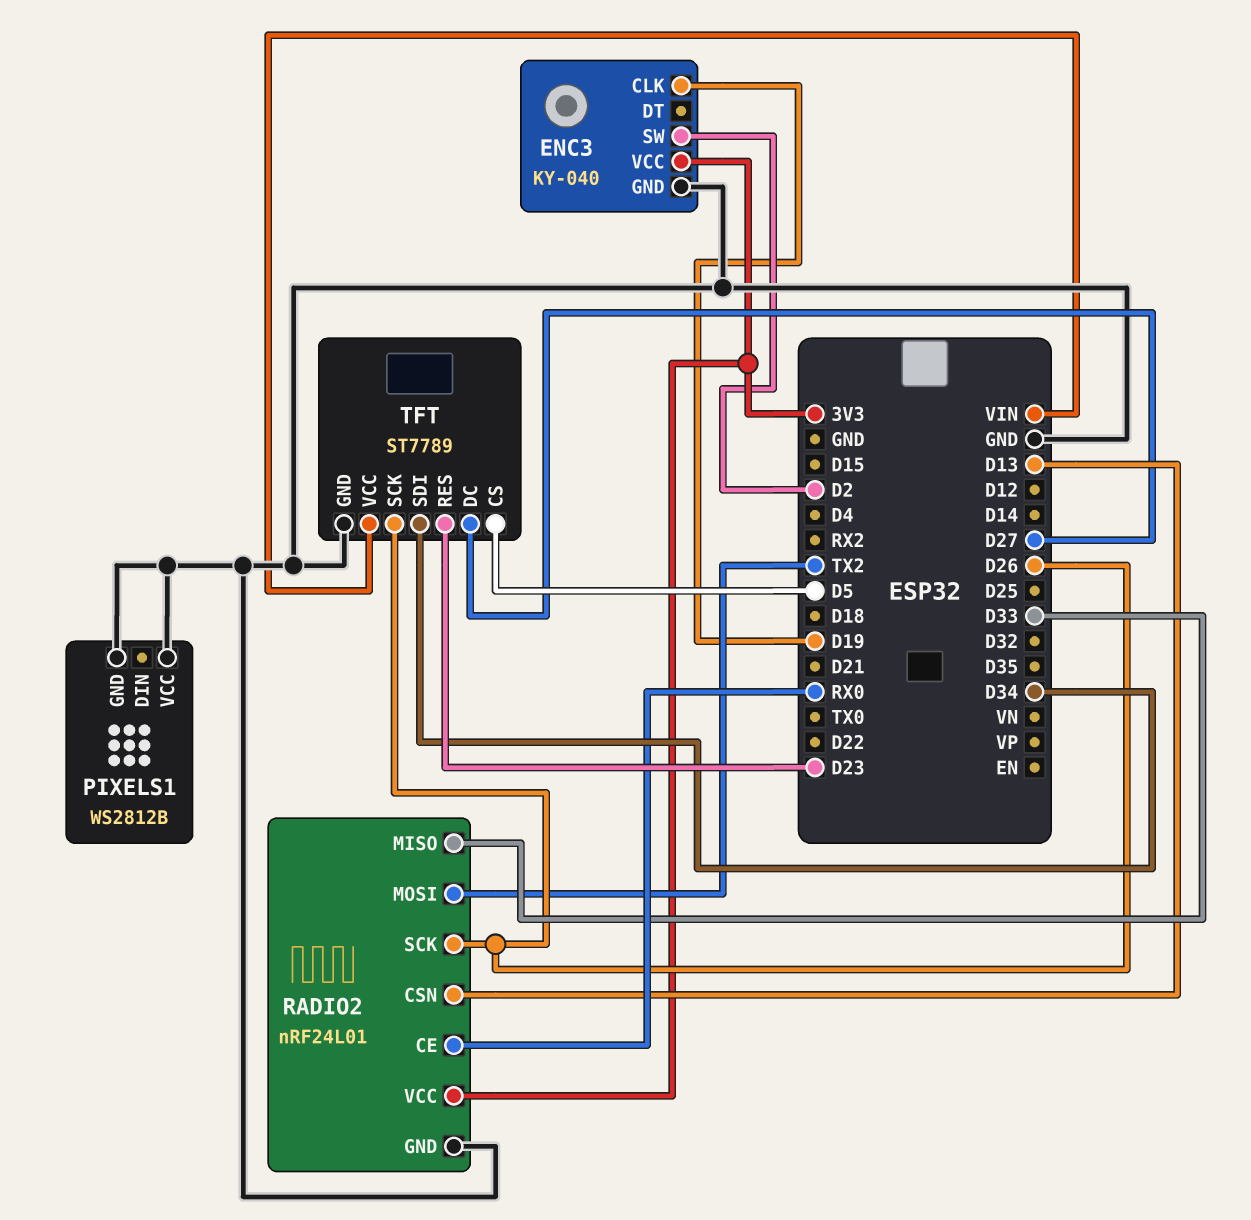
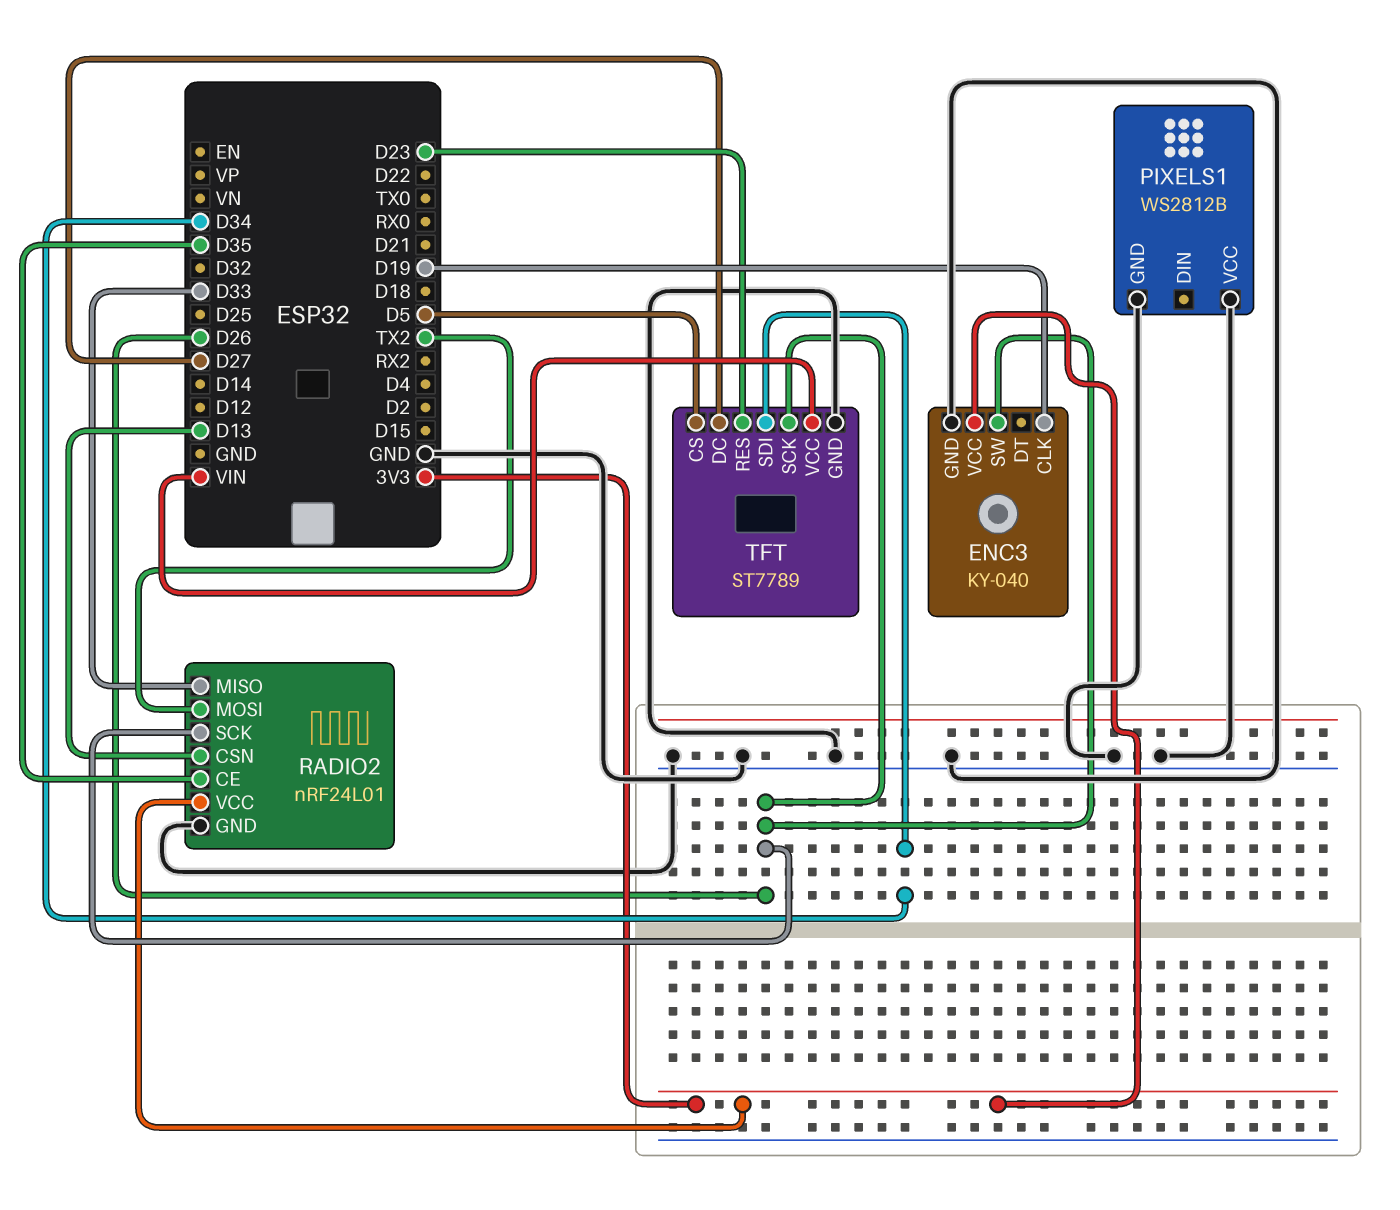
ENC3 pin SW: D2 -> D26
RADIO2 pin CE: RX0 -> D35

